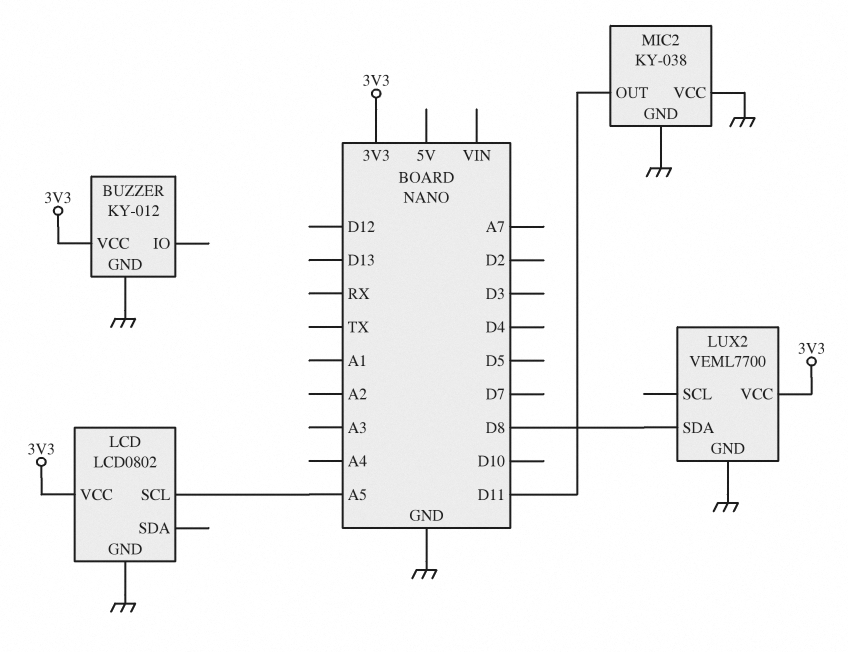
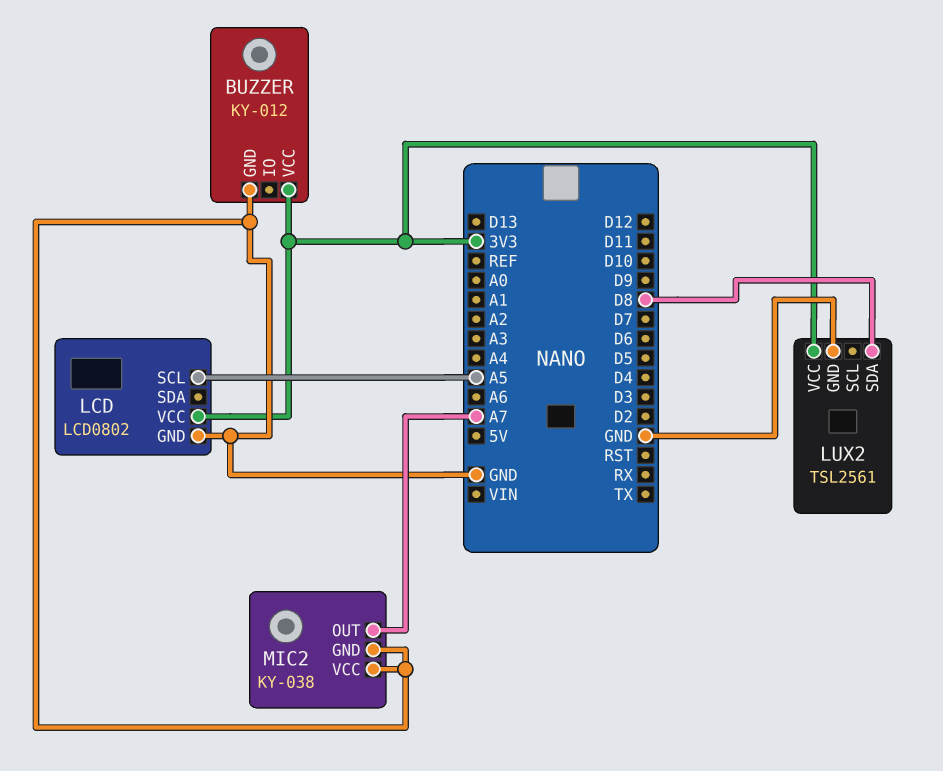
LUX2: VEML7700 -> TSL2561
MIC2 pin OUT: D11 -> A7

